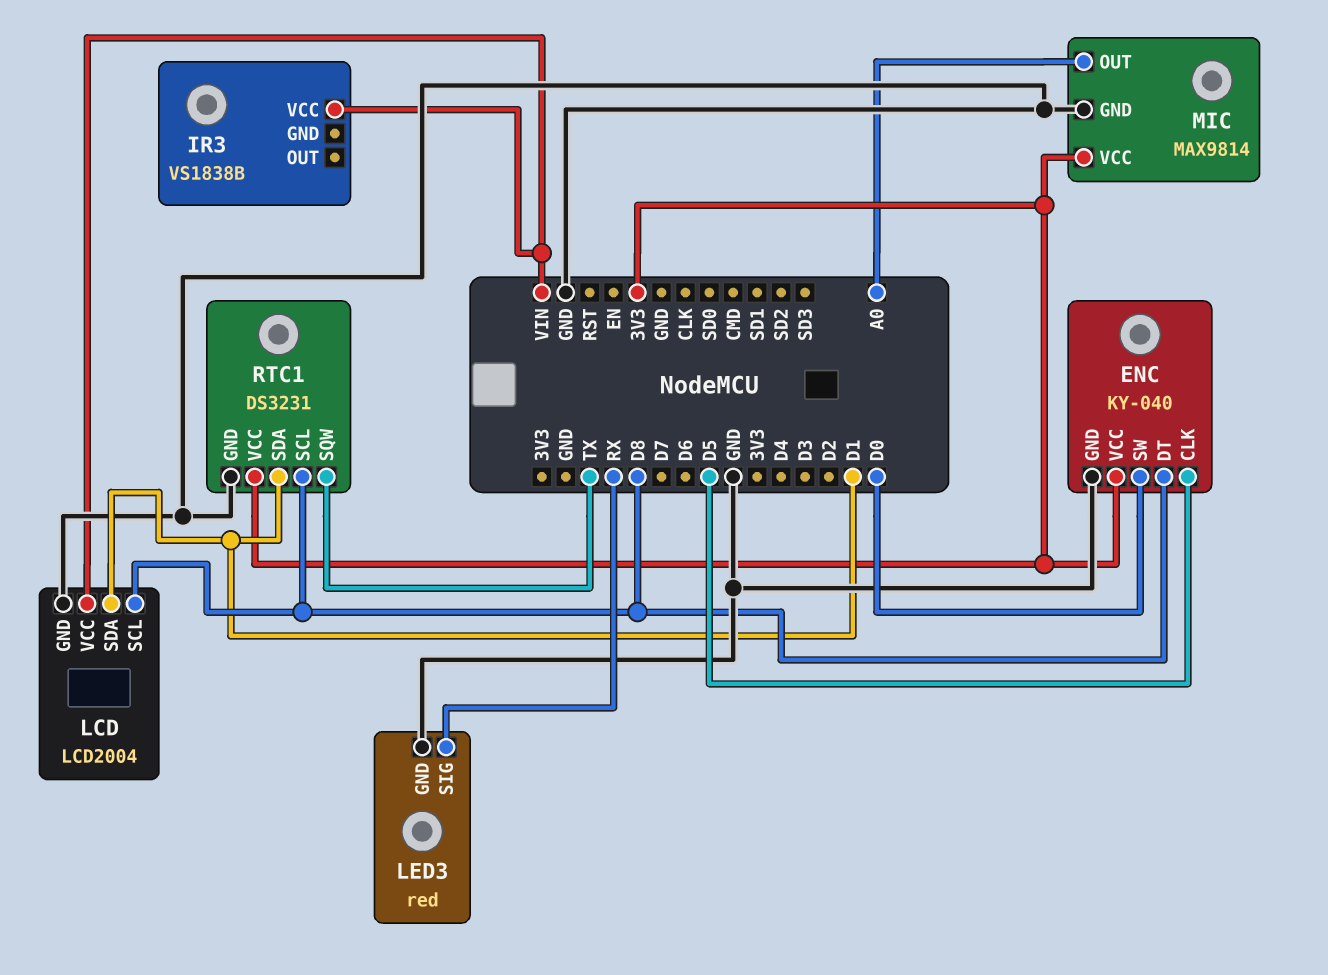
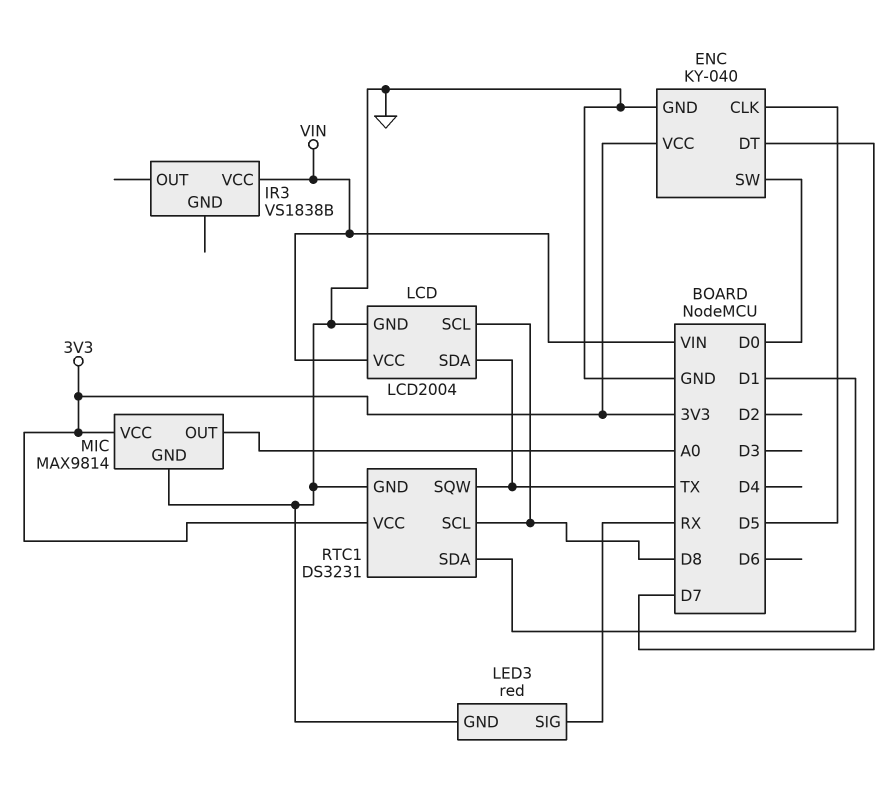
ENC pin DT: D8 -> D7
LCD pin SDA: D1 -> TX

